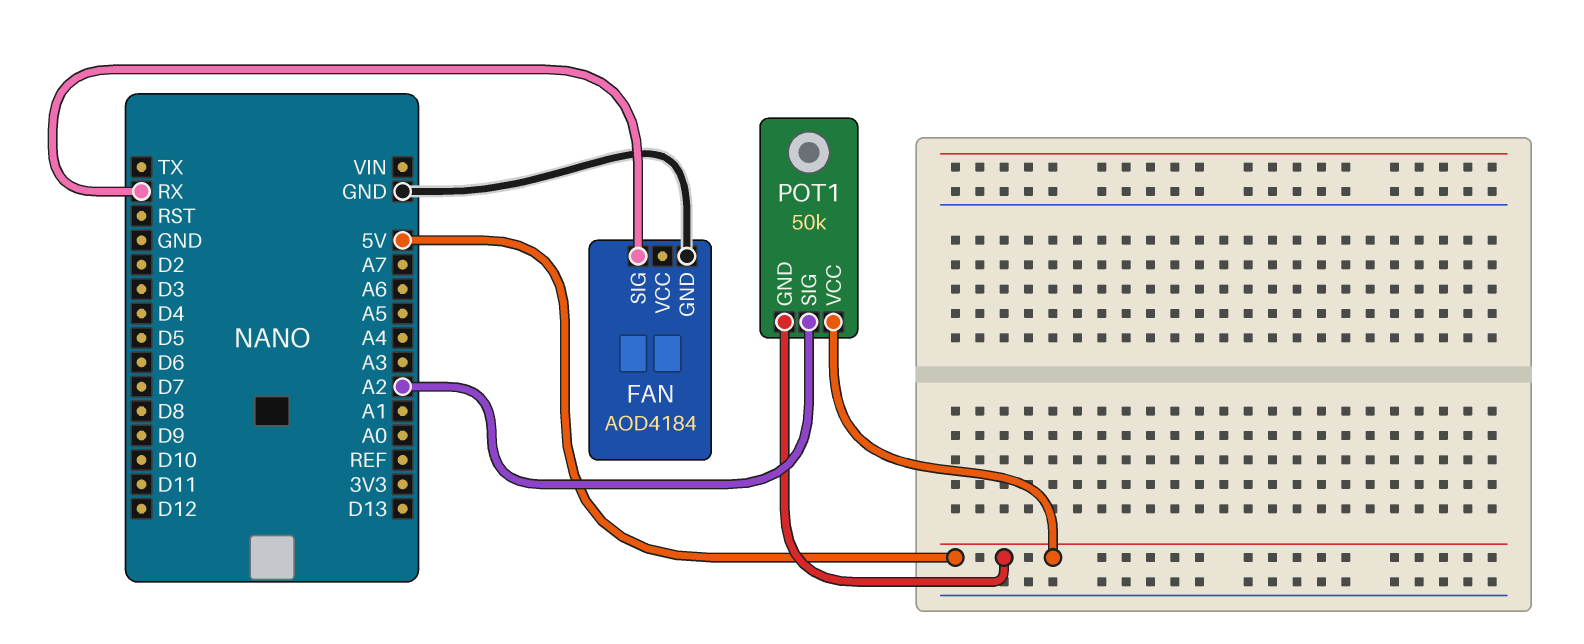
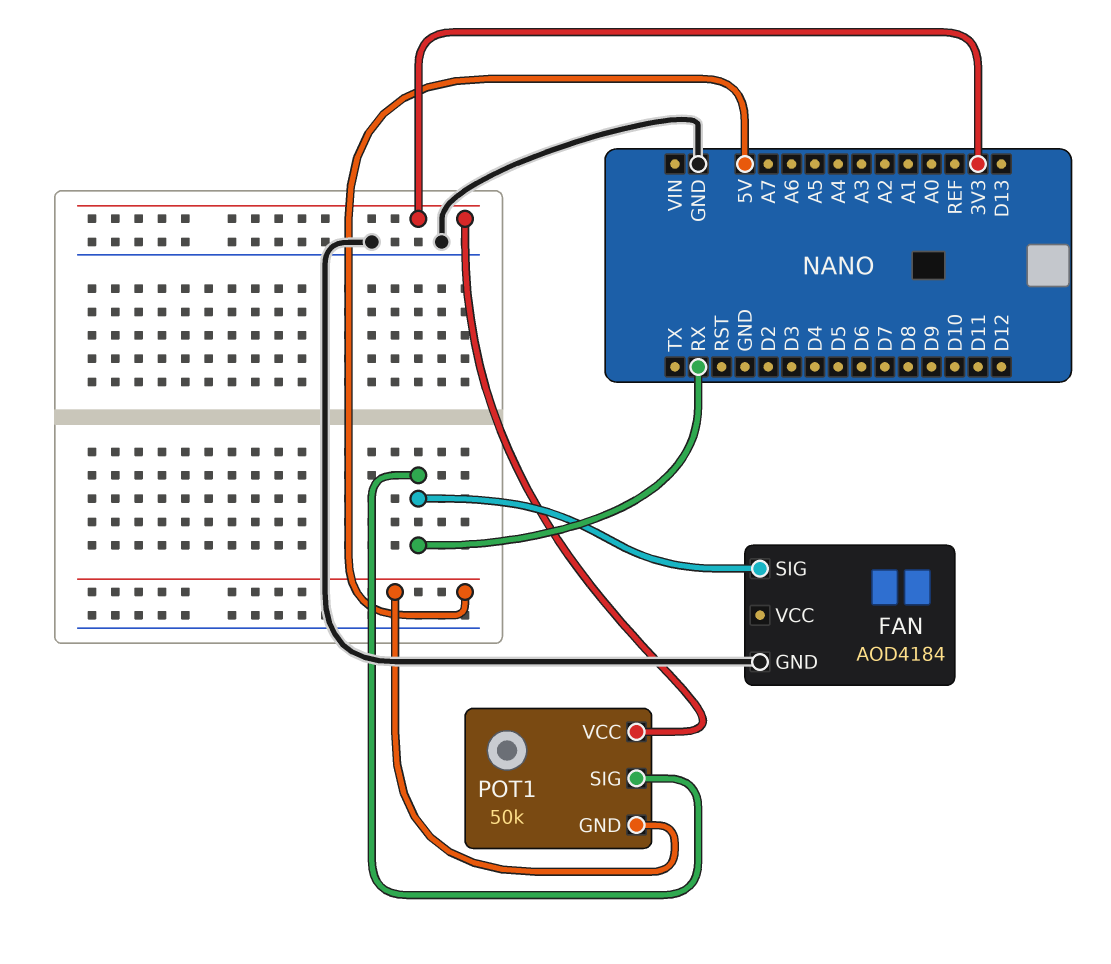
POT1 pin SIG: A2 -> RX
POT1 pin VCC: 5V -> 3V3

